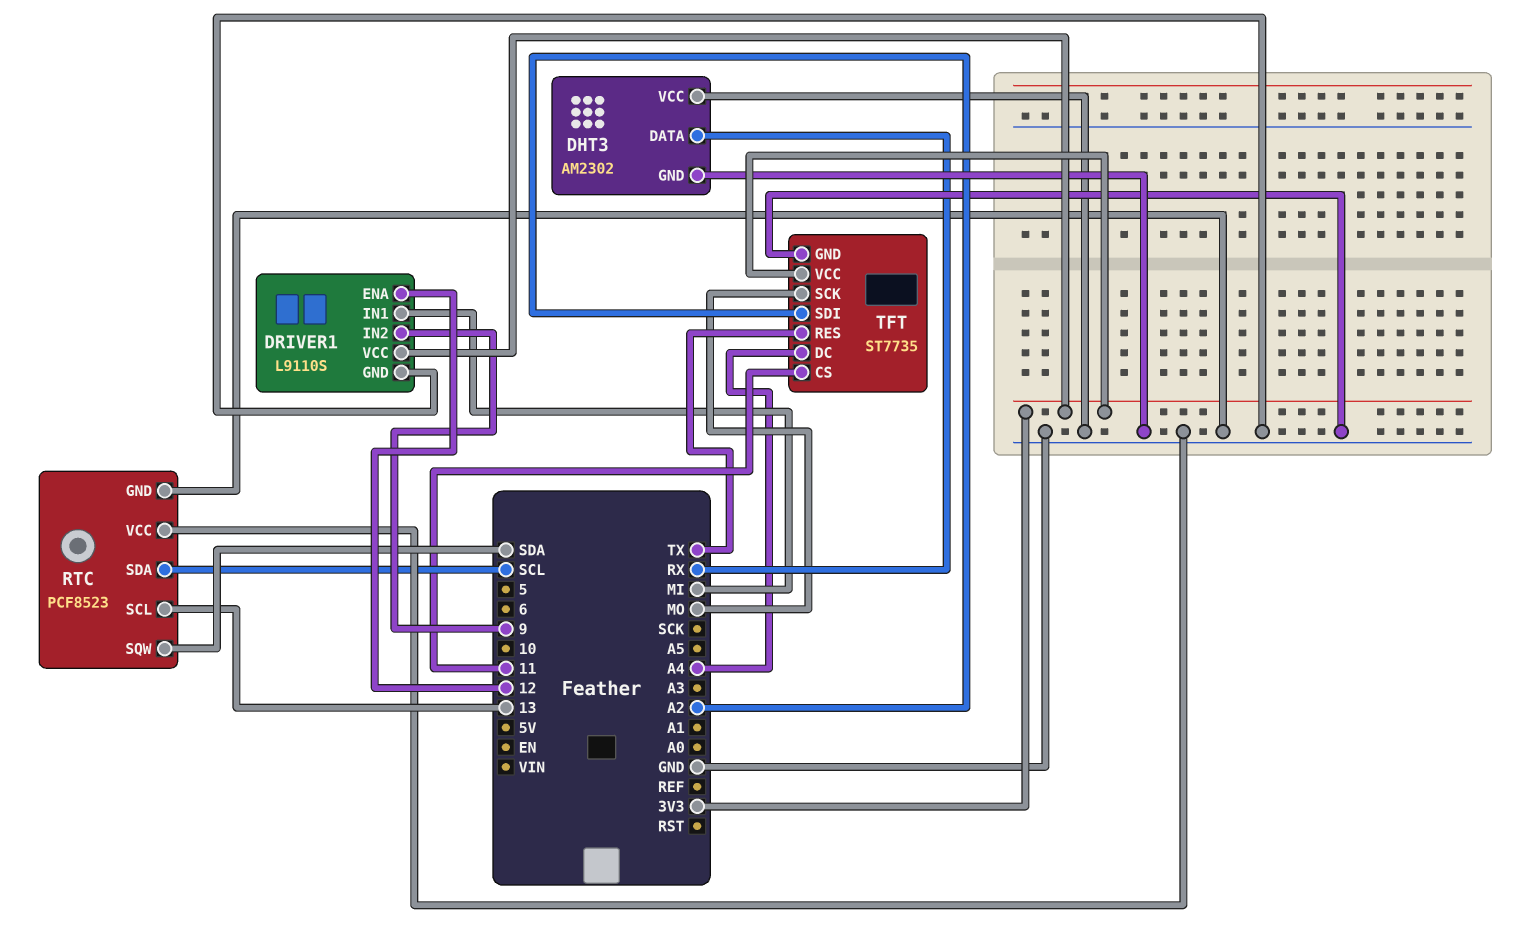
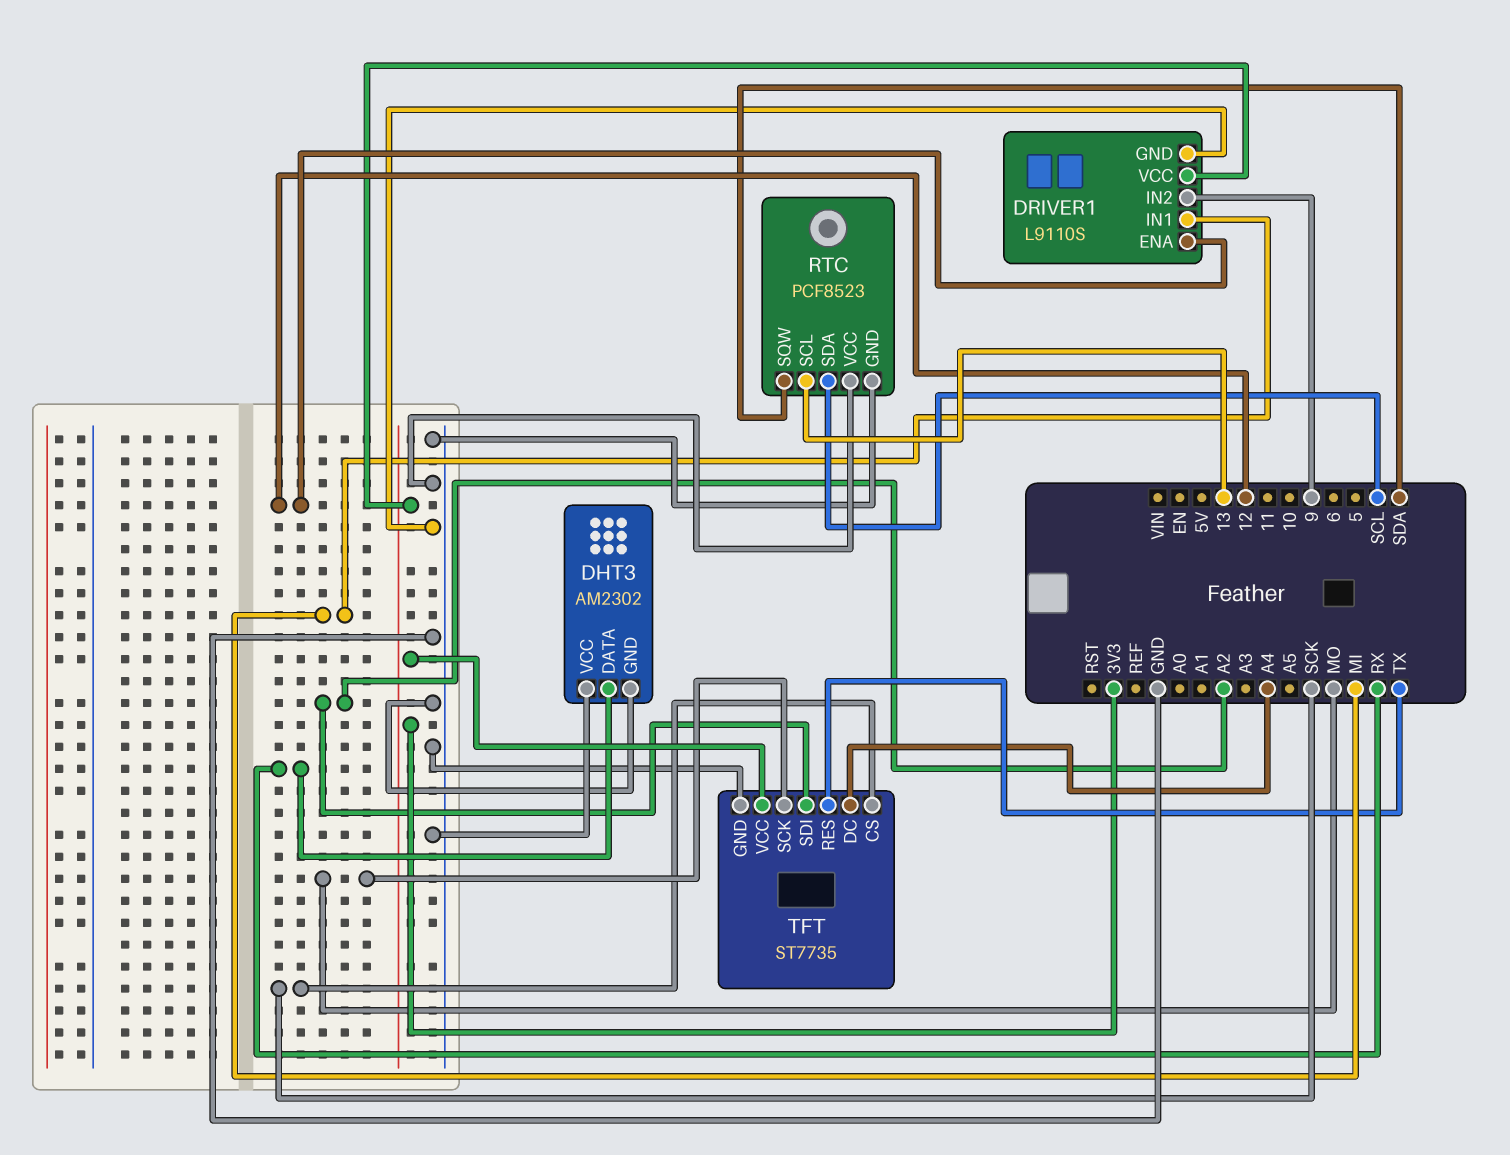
TFT pin CS: 11 -> SCK

